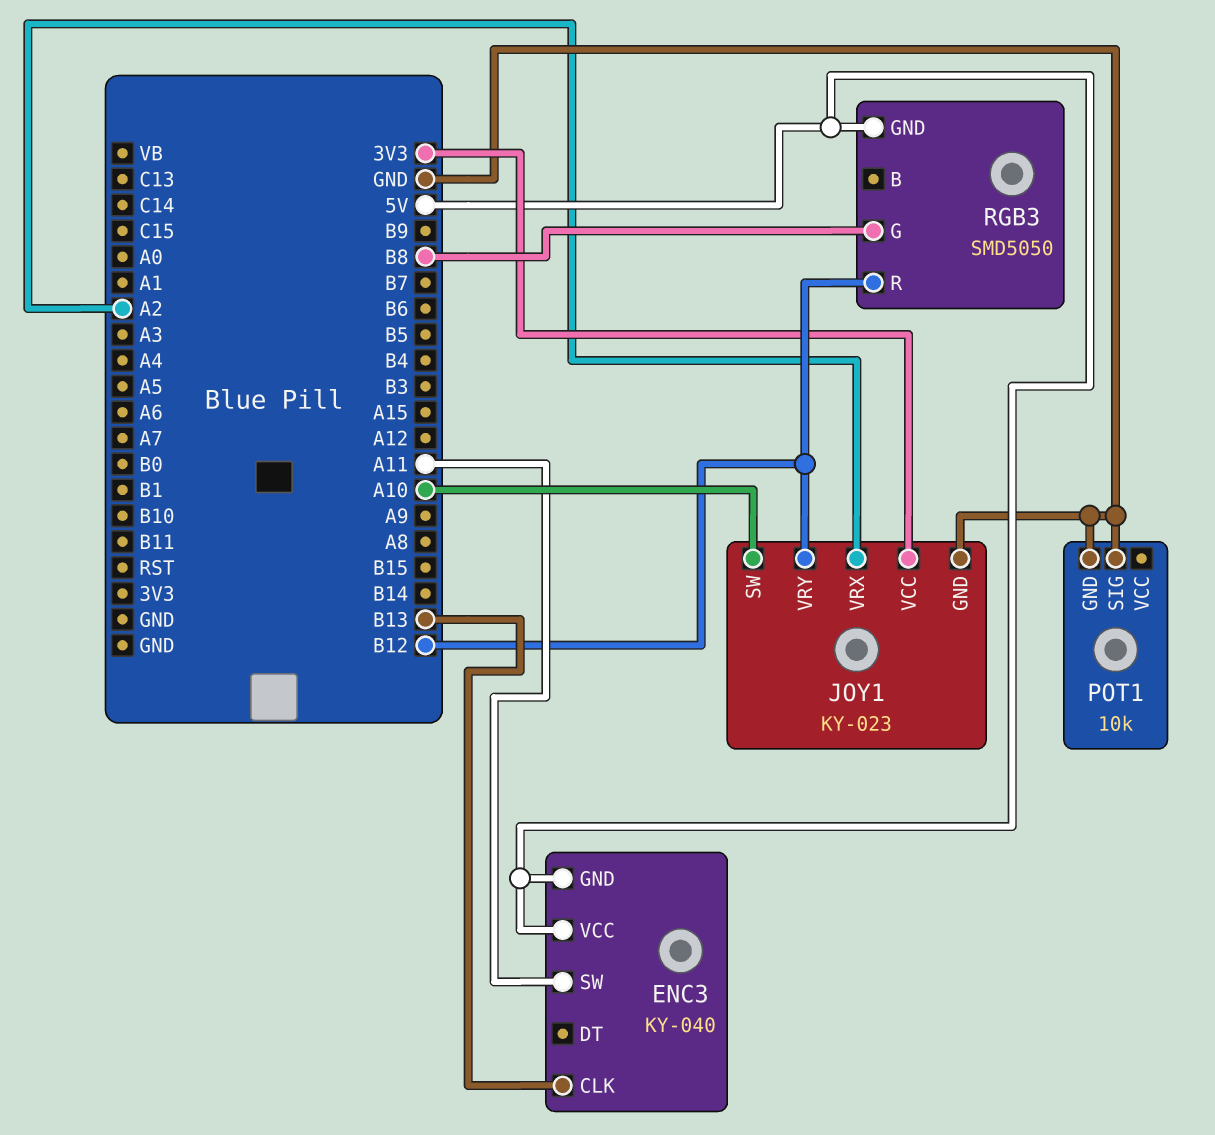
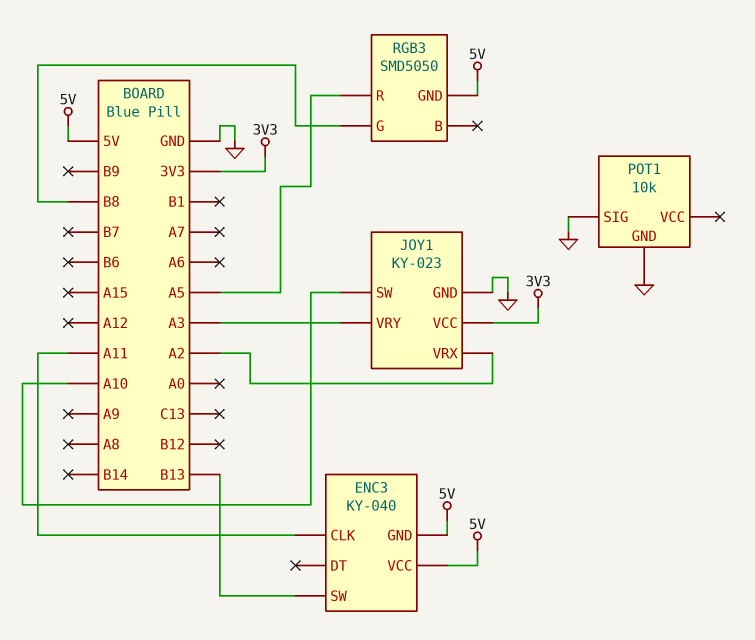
ENC3 pin CLK: B13 -> A11
ENC3 pin SW: A11 -> B13
JOY1 pin VRY: B12 -> A3
RGB3 pin R: B12 -> A5

